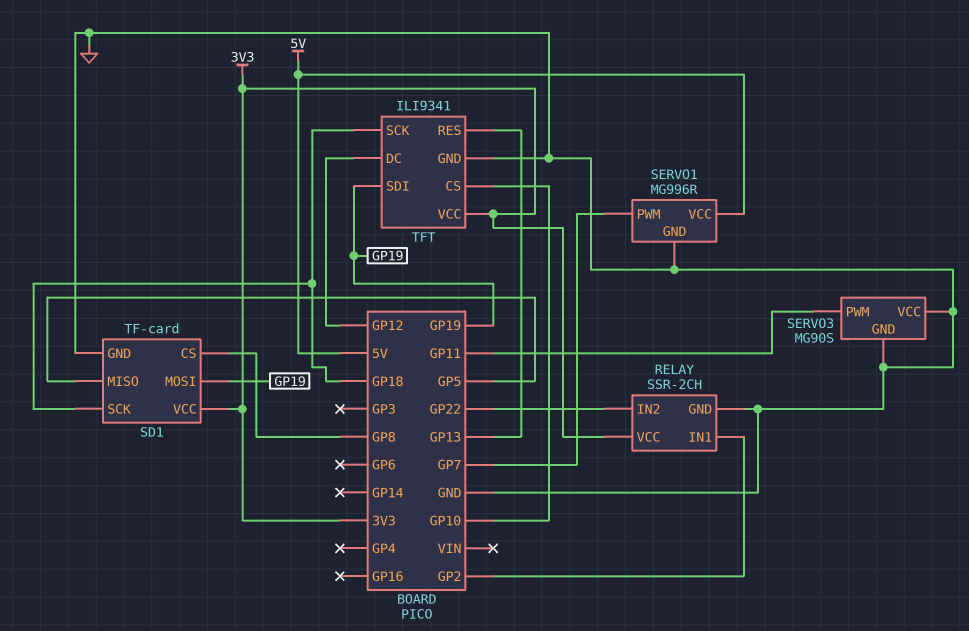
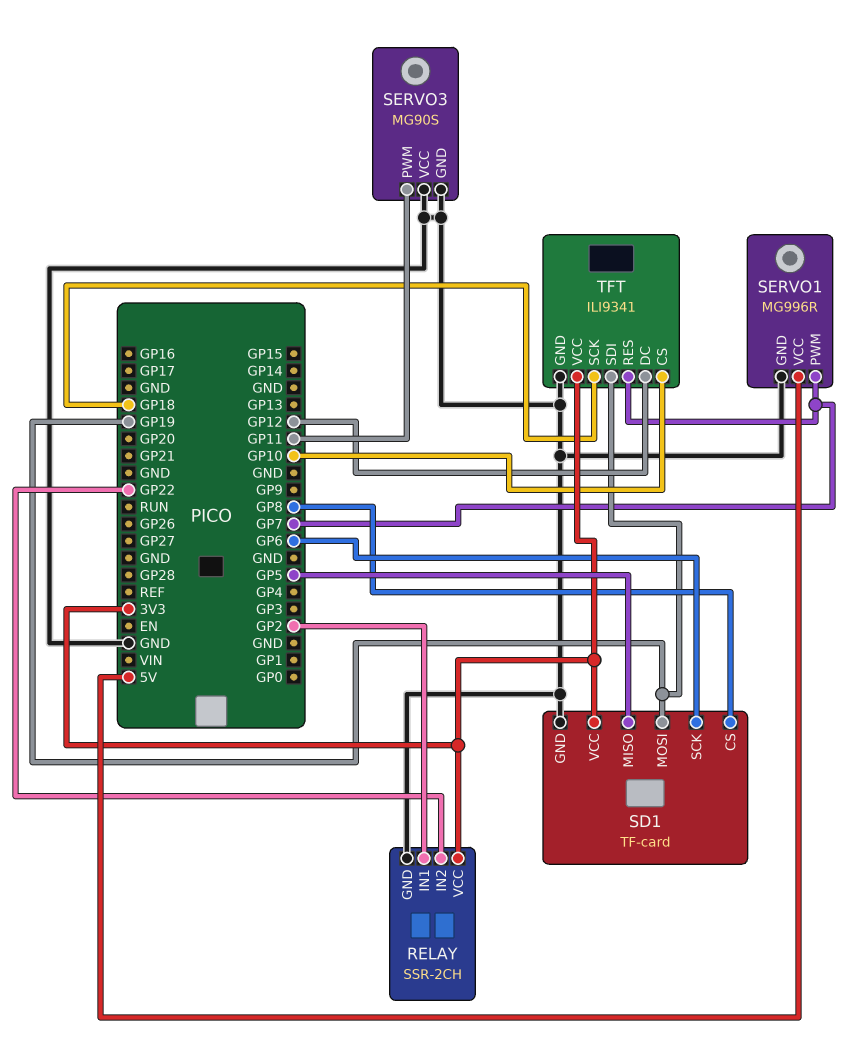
SD1 pin SCK: GP18 -> GP6
TFT pin RES: GP13 -> GP7

